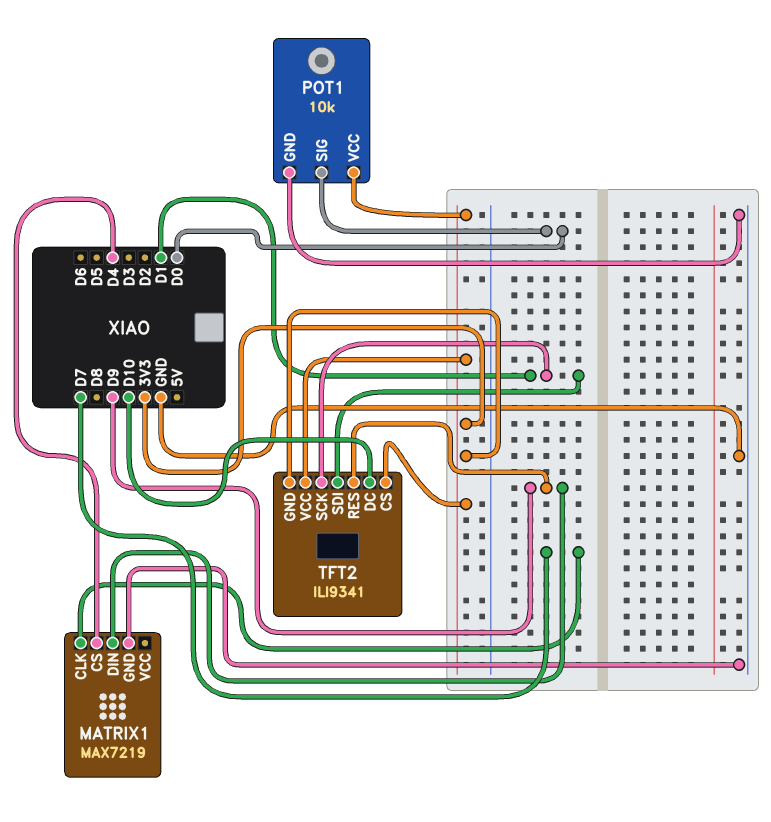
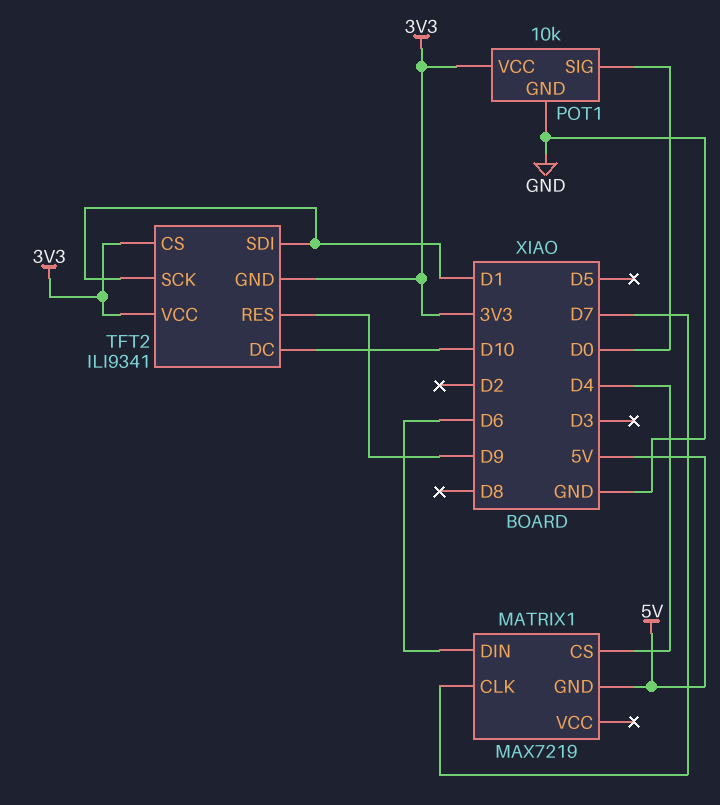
MATRIX1 pin DIN: D9 -> D6
MATRIX1 pin GND: GND -> 5V

